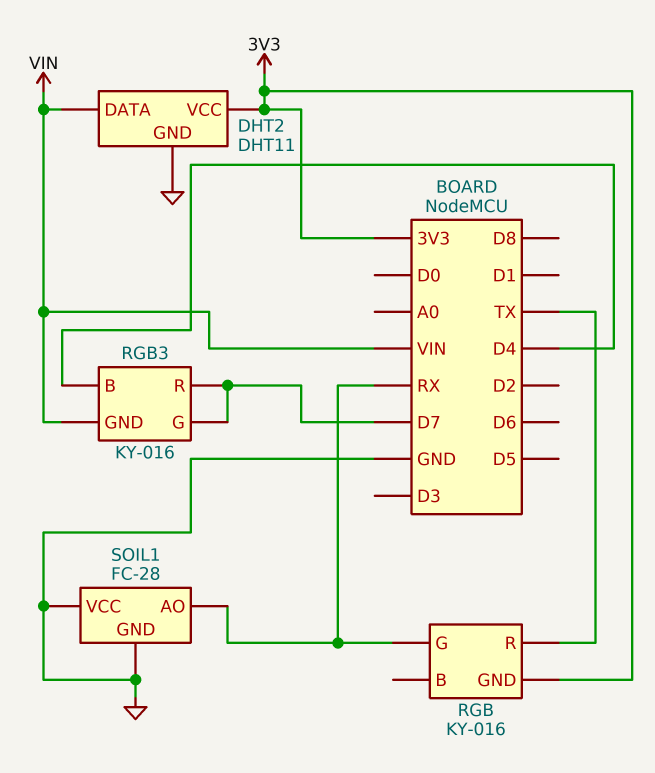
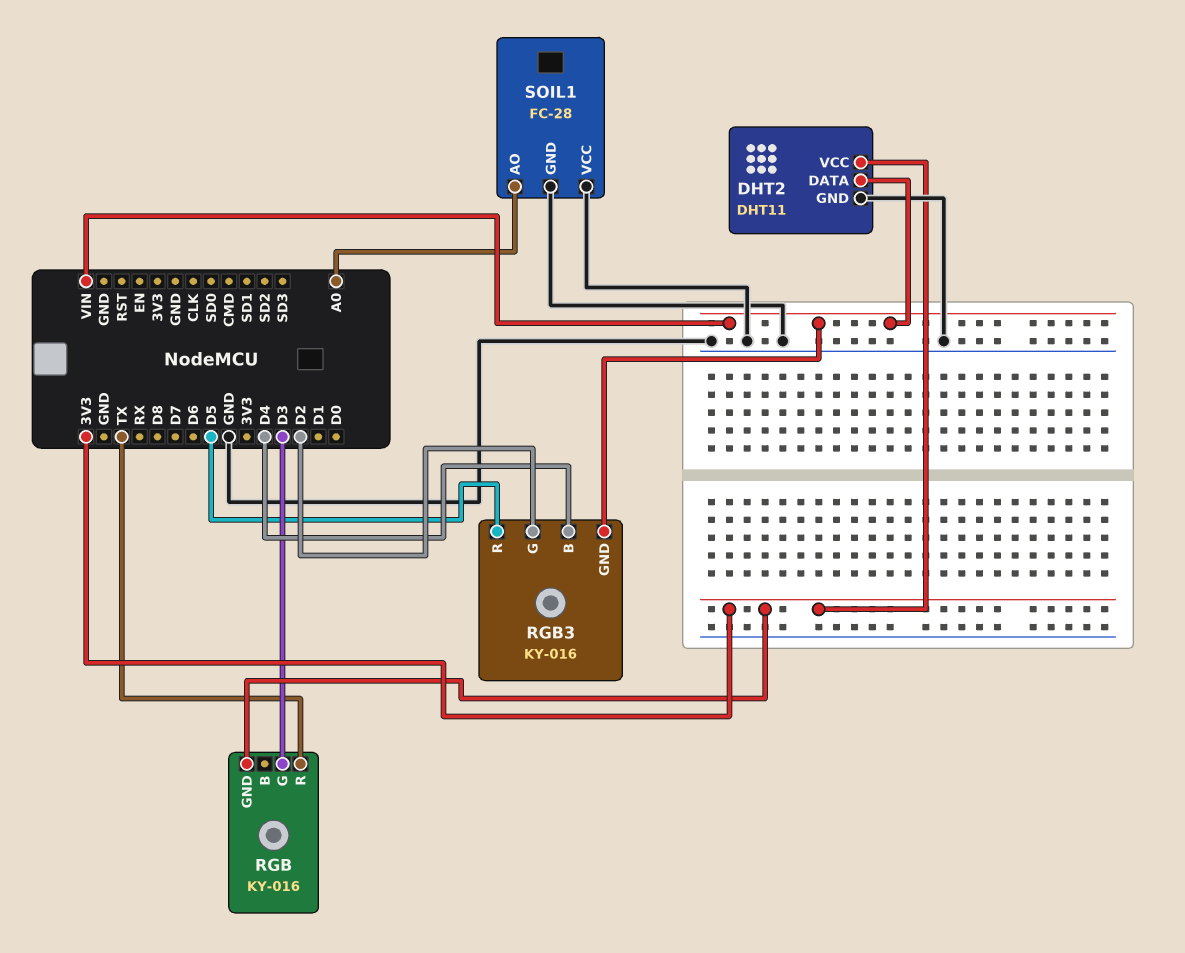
RGB pin G: RX -> D3
RGB3 pin G: D7 -> D2
RGB3 pin R: D7 -> D5
SOIL1 pin AO: RX -> A0

